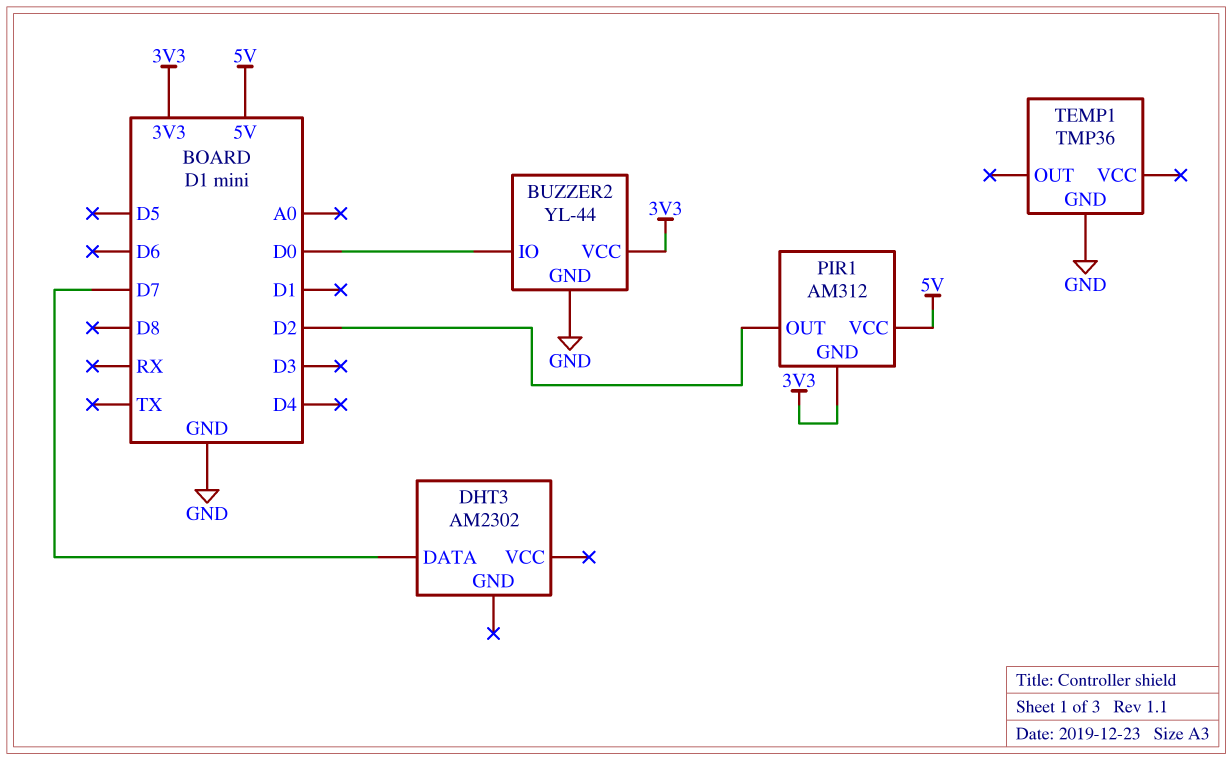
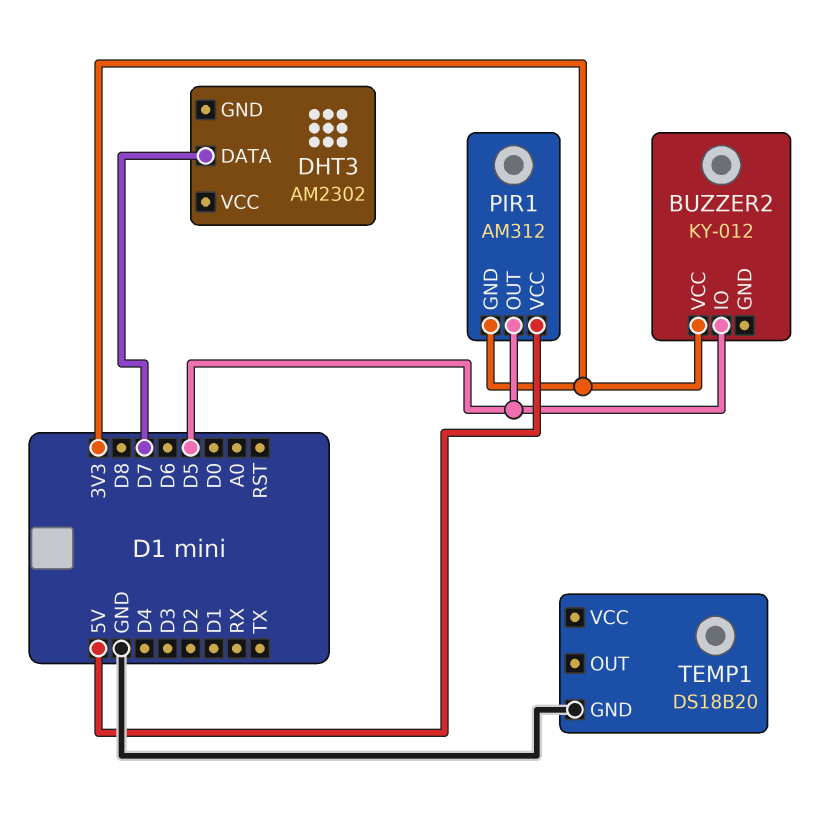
BUZZER2: YL-44 -> KY-012
BUZZER2 pin GND: GND -> none
BUZZER2 pin IO: D0 -> D5
PIR1 pin OUT: D2 -> D5
TEMP1: TMP36 -> DS18B20

